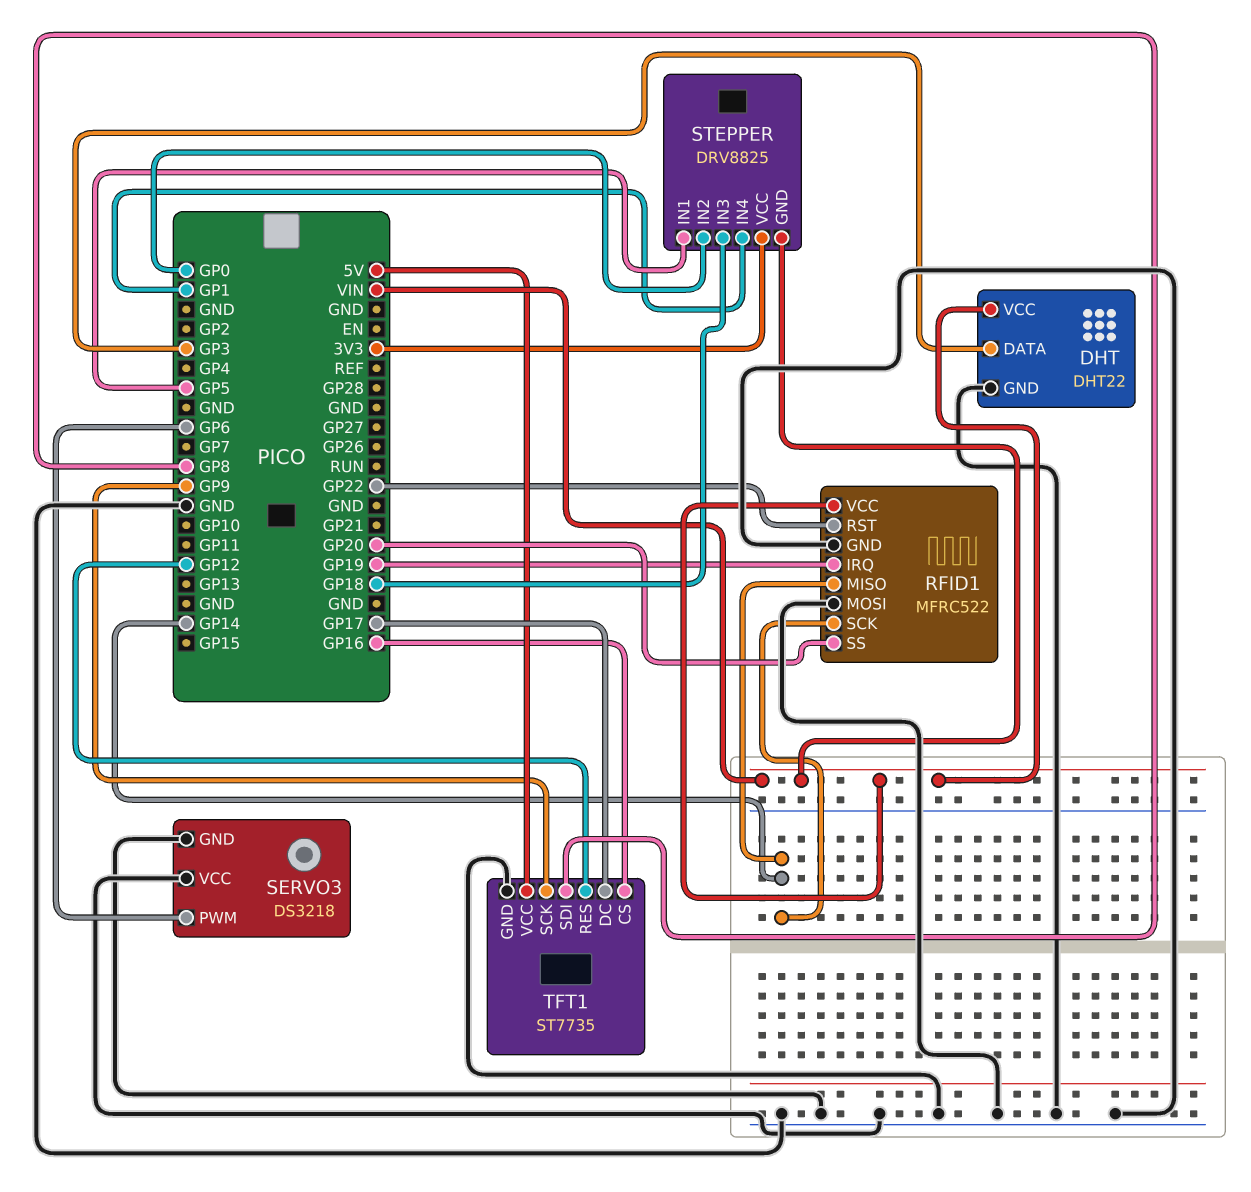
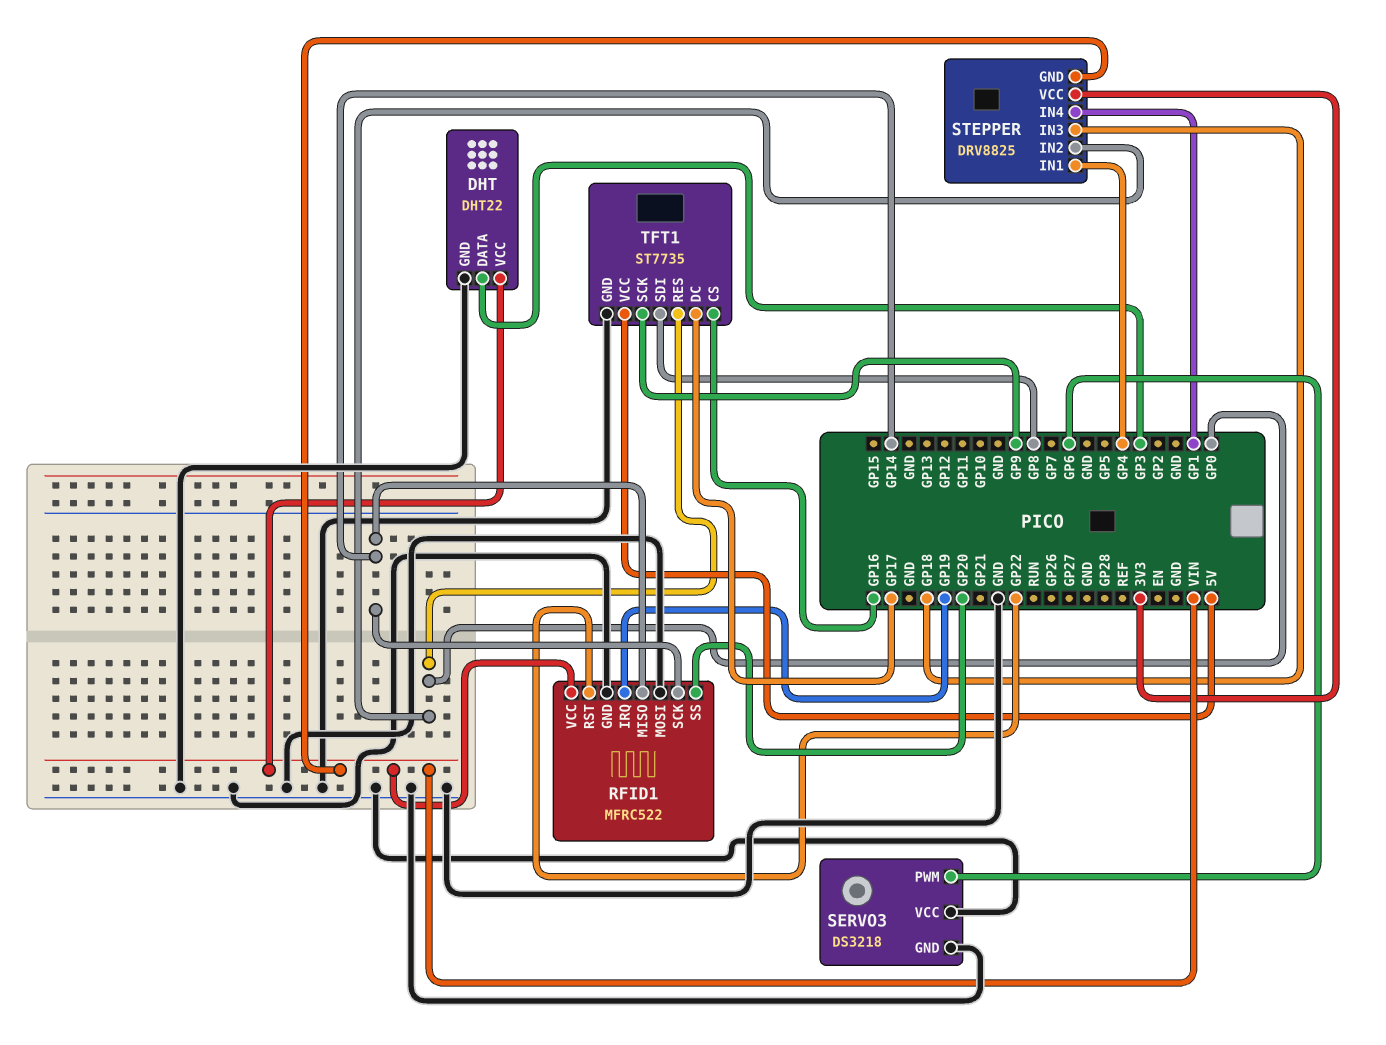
STEPPER pin IN1: GP5 -> GP4
TFT1 pin RES: GP12 -> GP0

